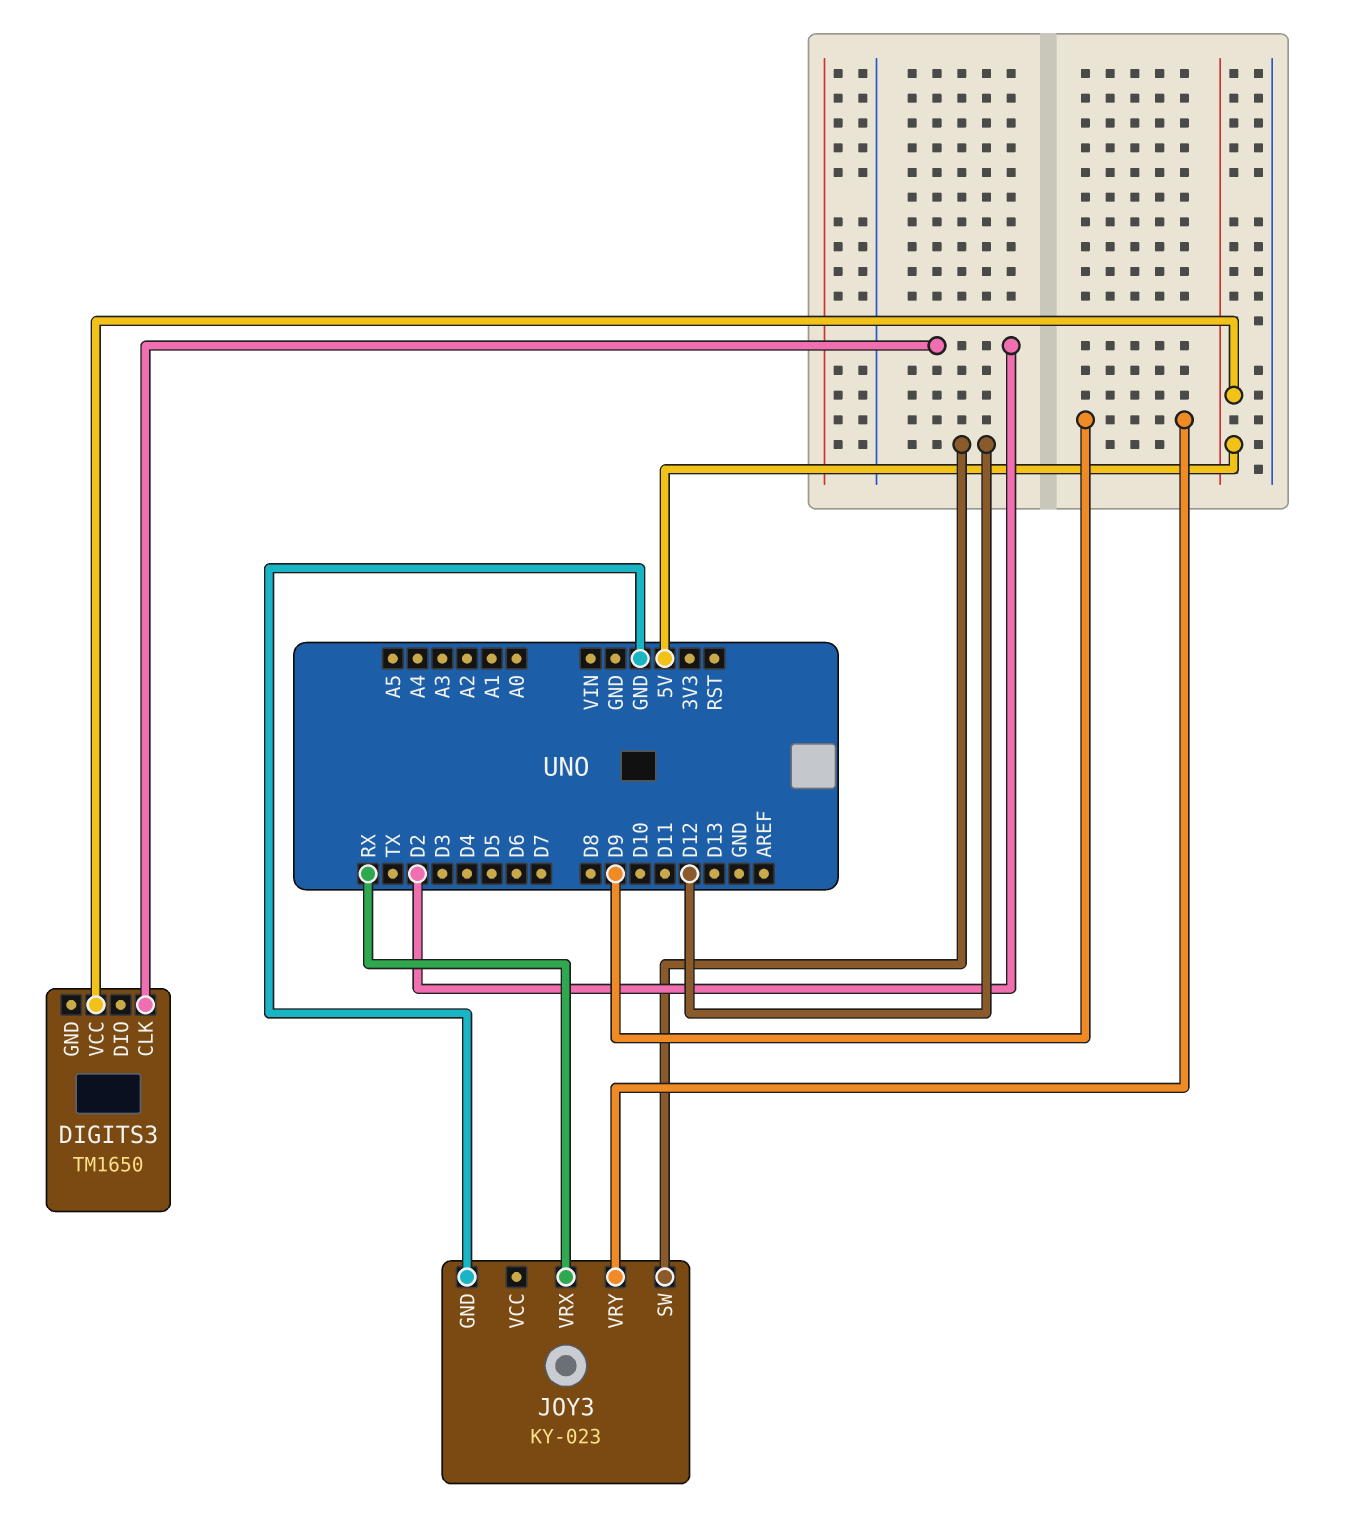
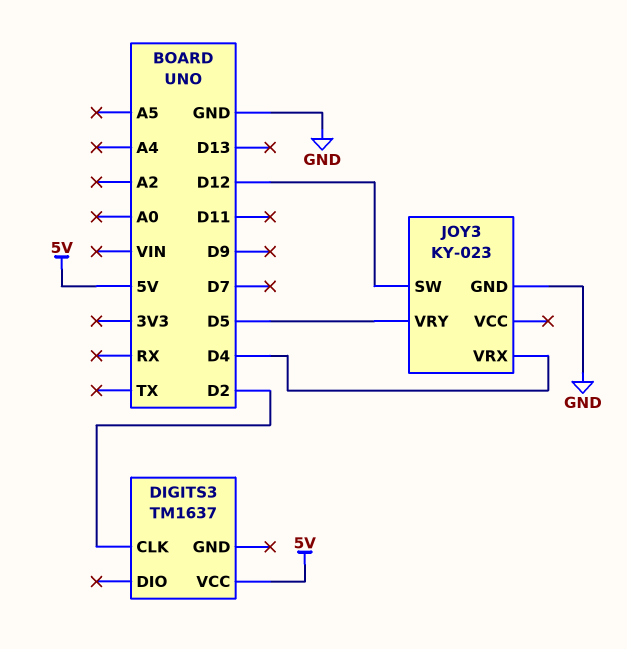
DIGITS3: TM1650 -> TM1637
JOY3 pin VRX: RX -> D4
JOY3 pin VRY: D9 -> D5

